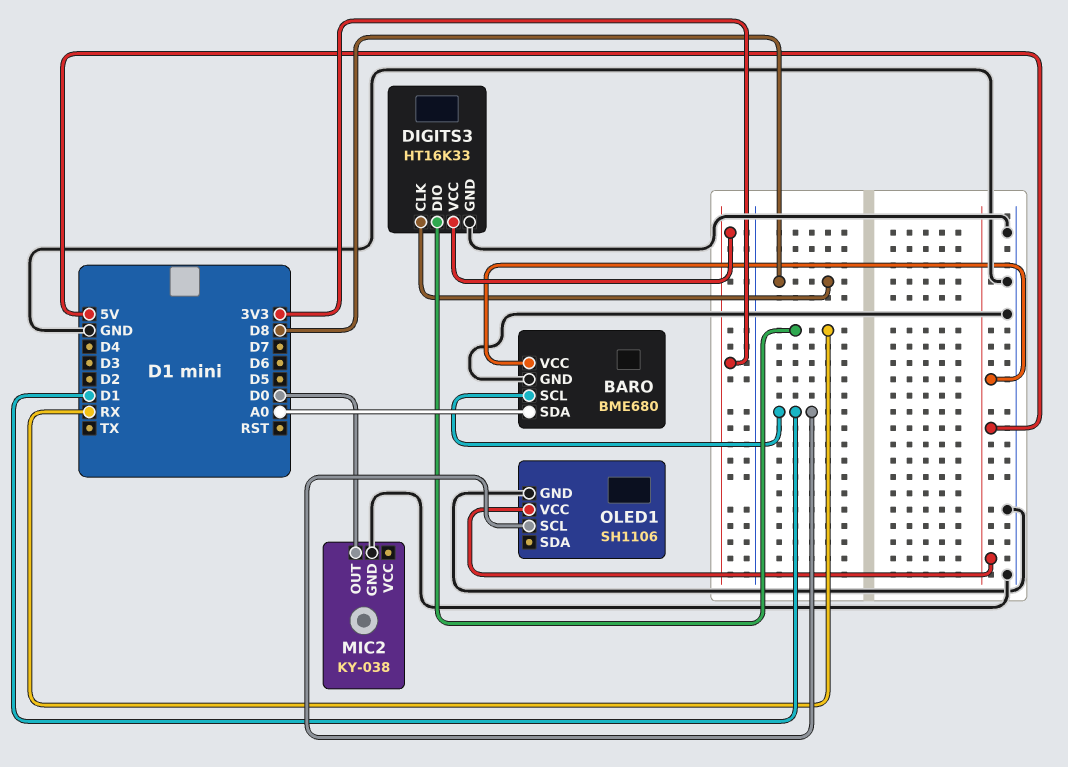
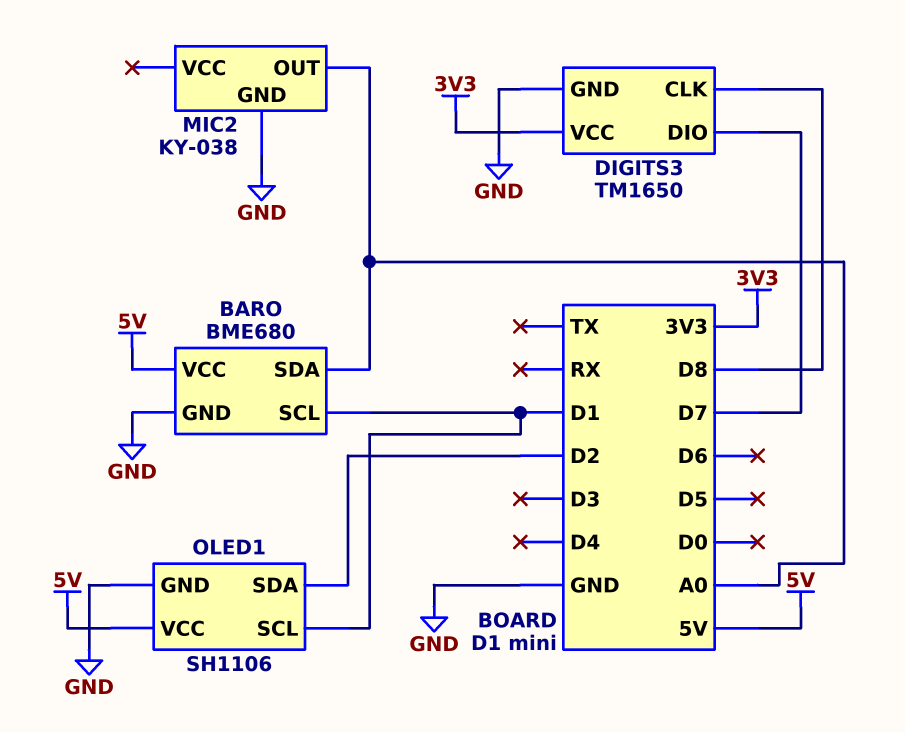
DIGITS3: HT16K33 -> TM1650
DIGITS3 pin DIO: RX -> D7
MIC2 pin OUT: D0 -> A0
OLED1 pin SDA: none -> D2

